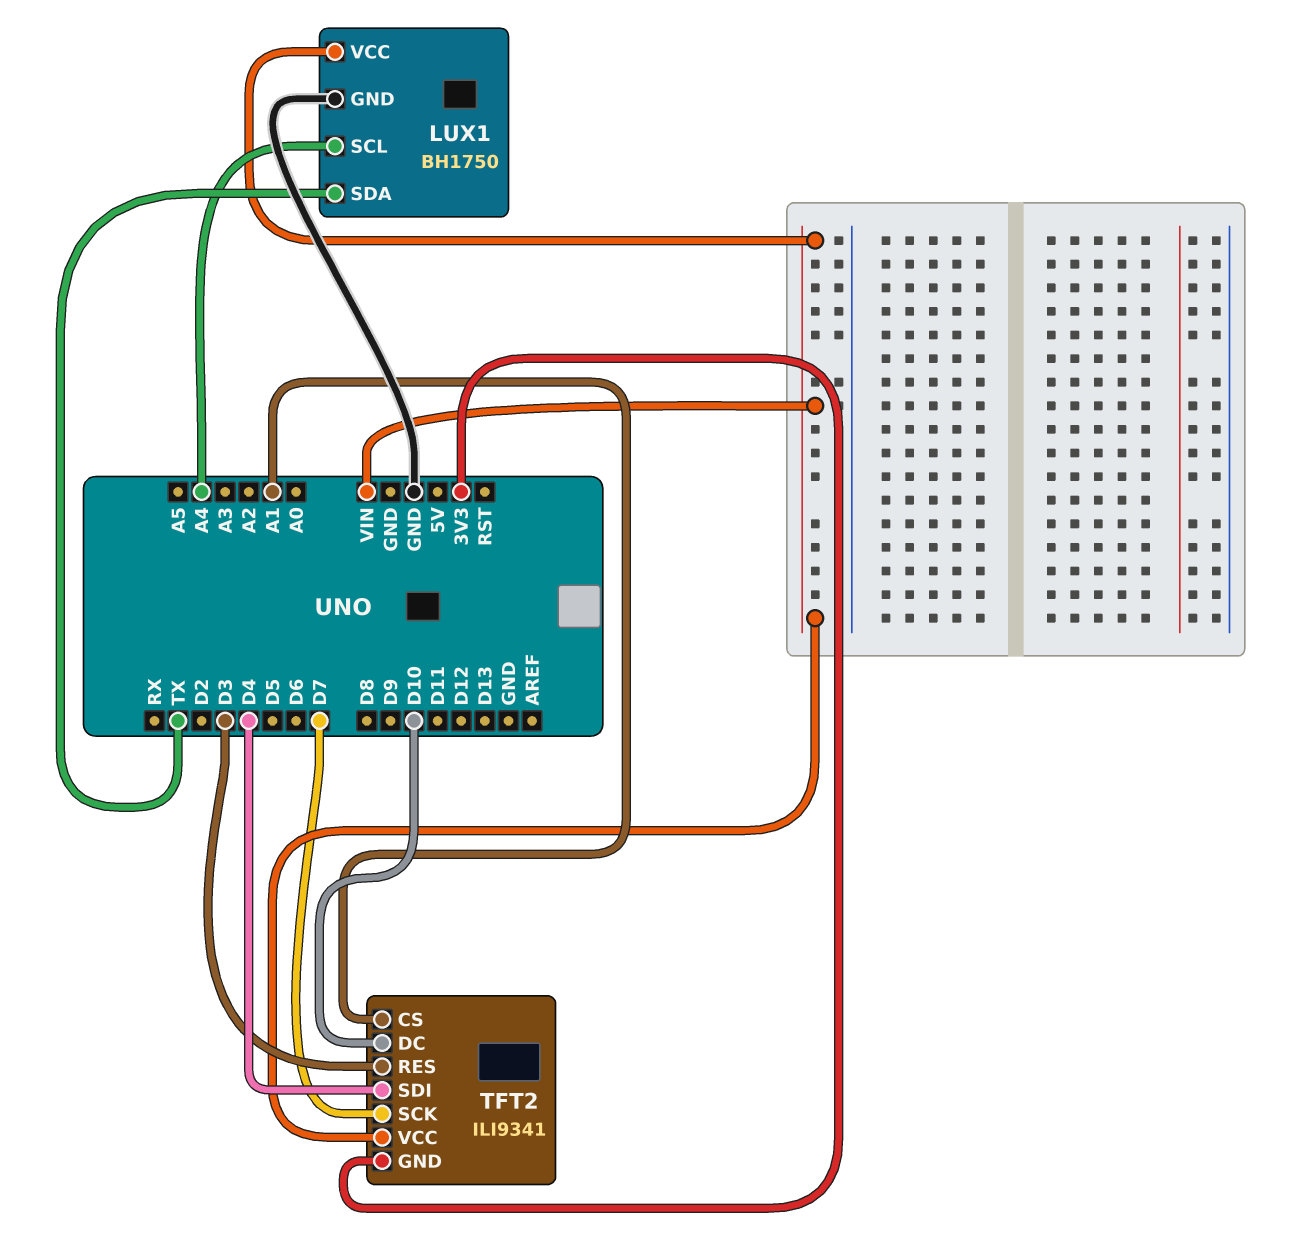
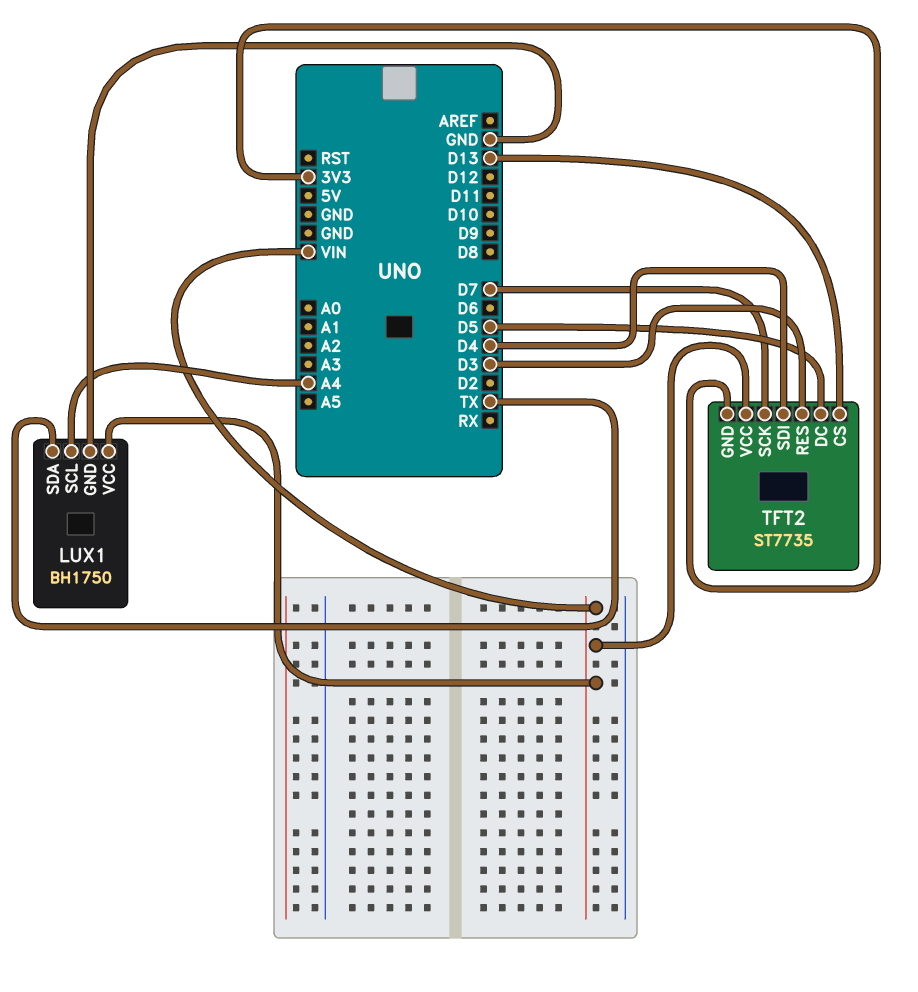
TFT2: ILI9341 -> ST7735
TFT2 pin CS: A1 -> D13
TFT2 pin DC: D10 -> D5

